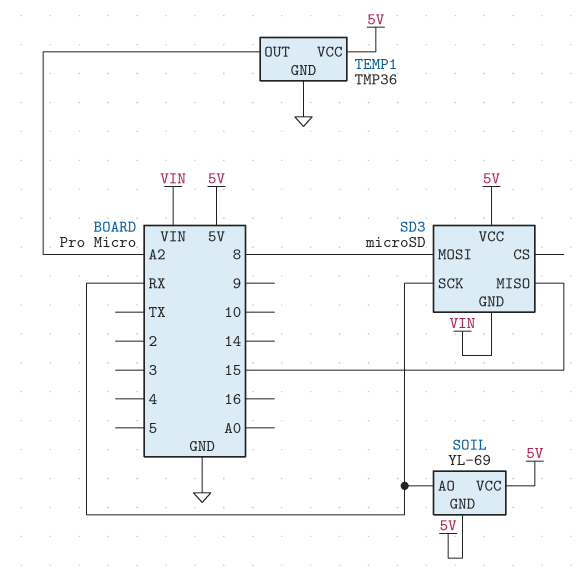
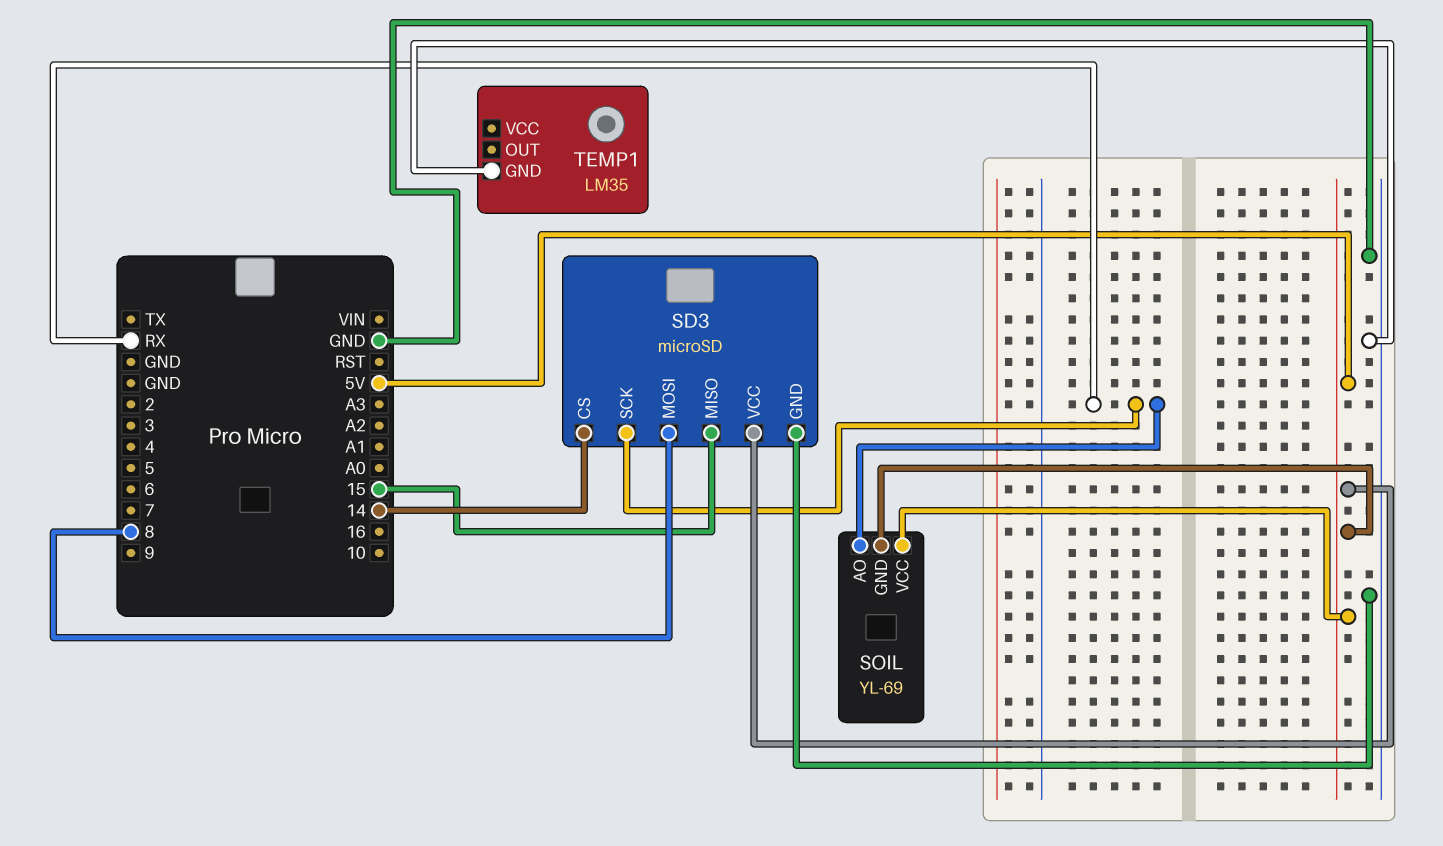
SD3 pin CS: none -> 14
SD3 pin GND: VIN -> GND
TEMP1: TMP36 -> LM35
TEMP1 pin OUT: A2 -> none
TEMP1 pin VCC: 5V -> none

